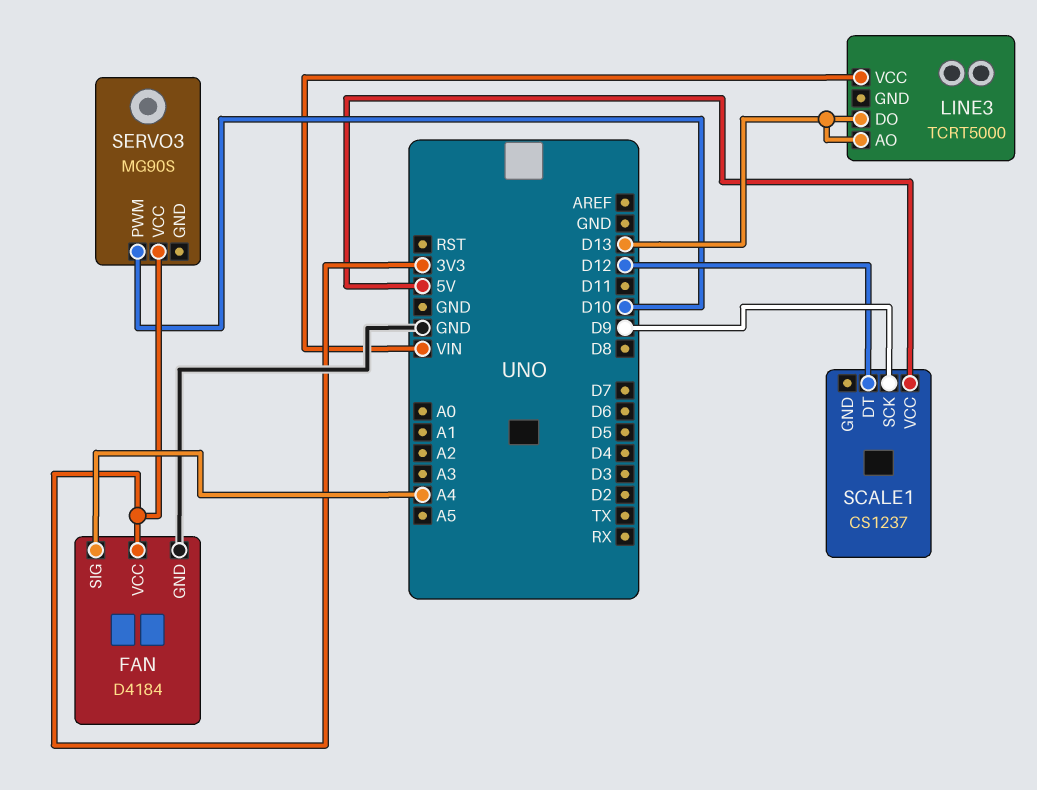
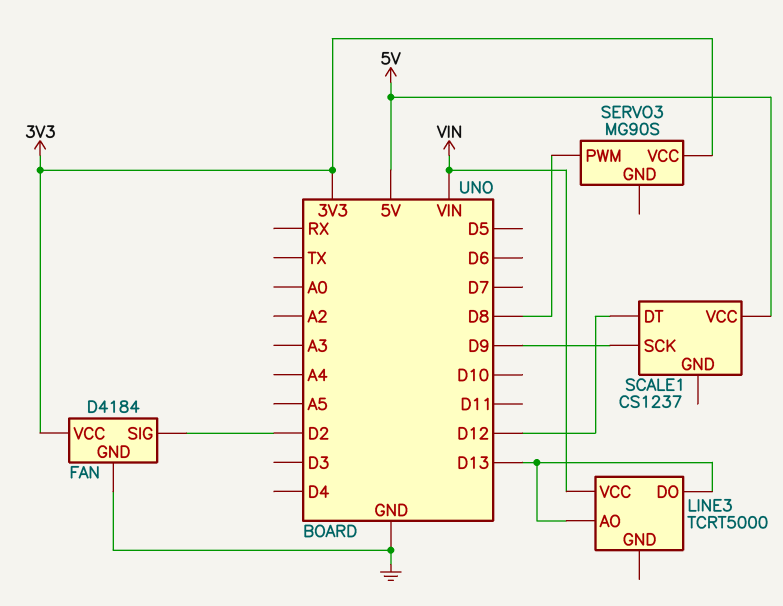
FAN pin SIG: A4 -> D2
SERVO3 pin PWM: D10 -> D8

